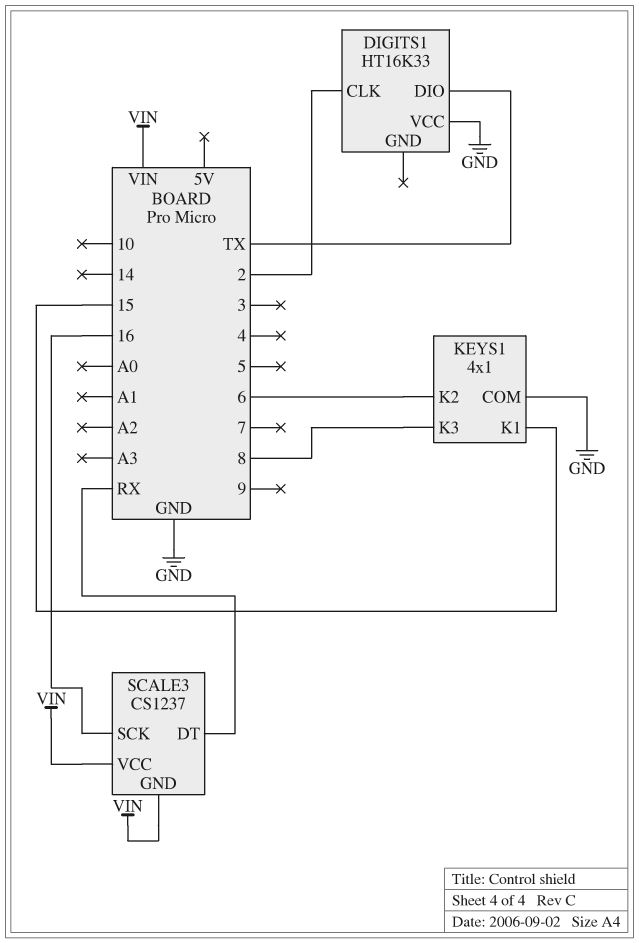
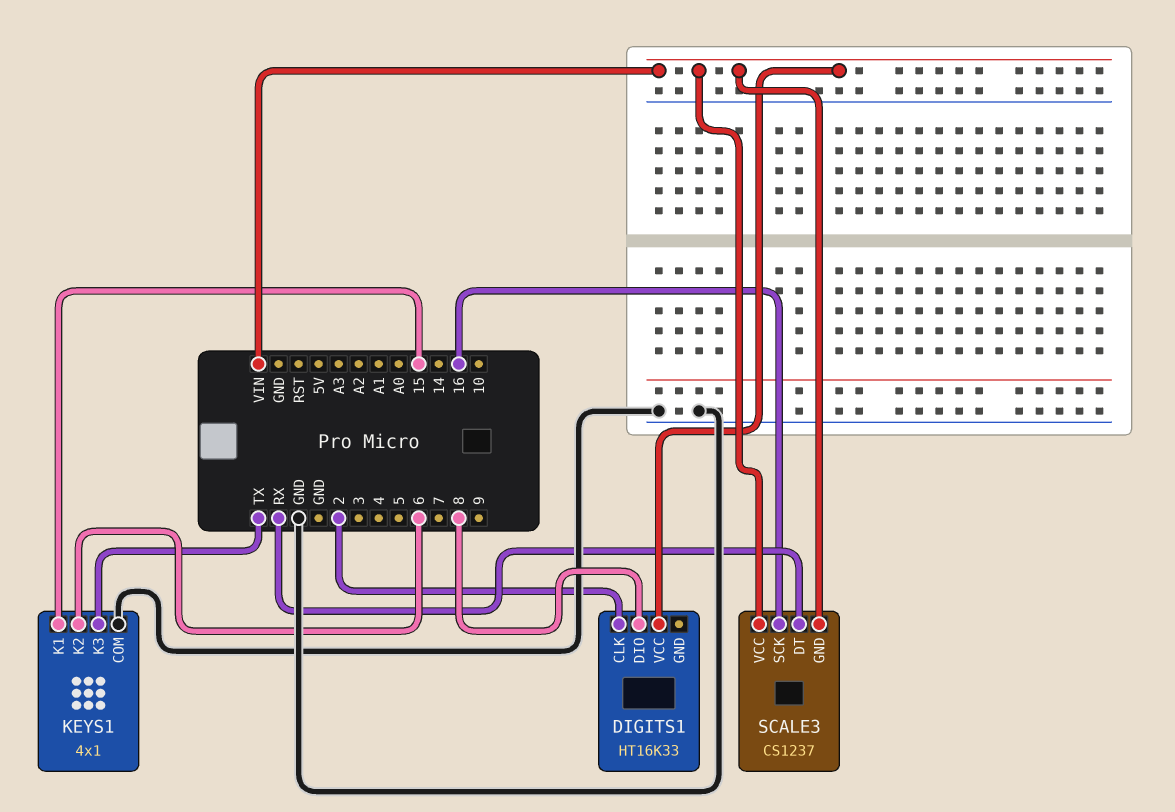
DIGITS1 pin DIO: TX -> 8
DIGITS1 pin VCC: GND -> VIN
KEYS1 pin K3: 8 -> TX

